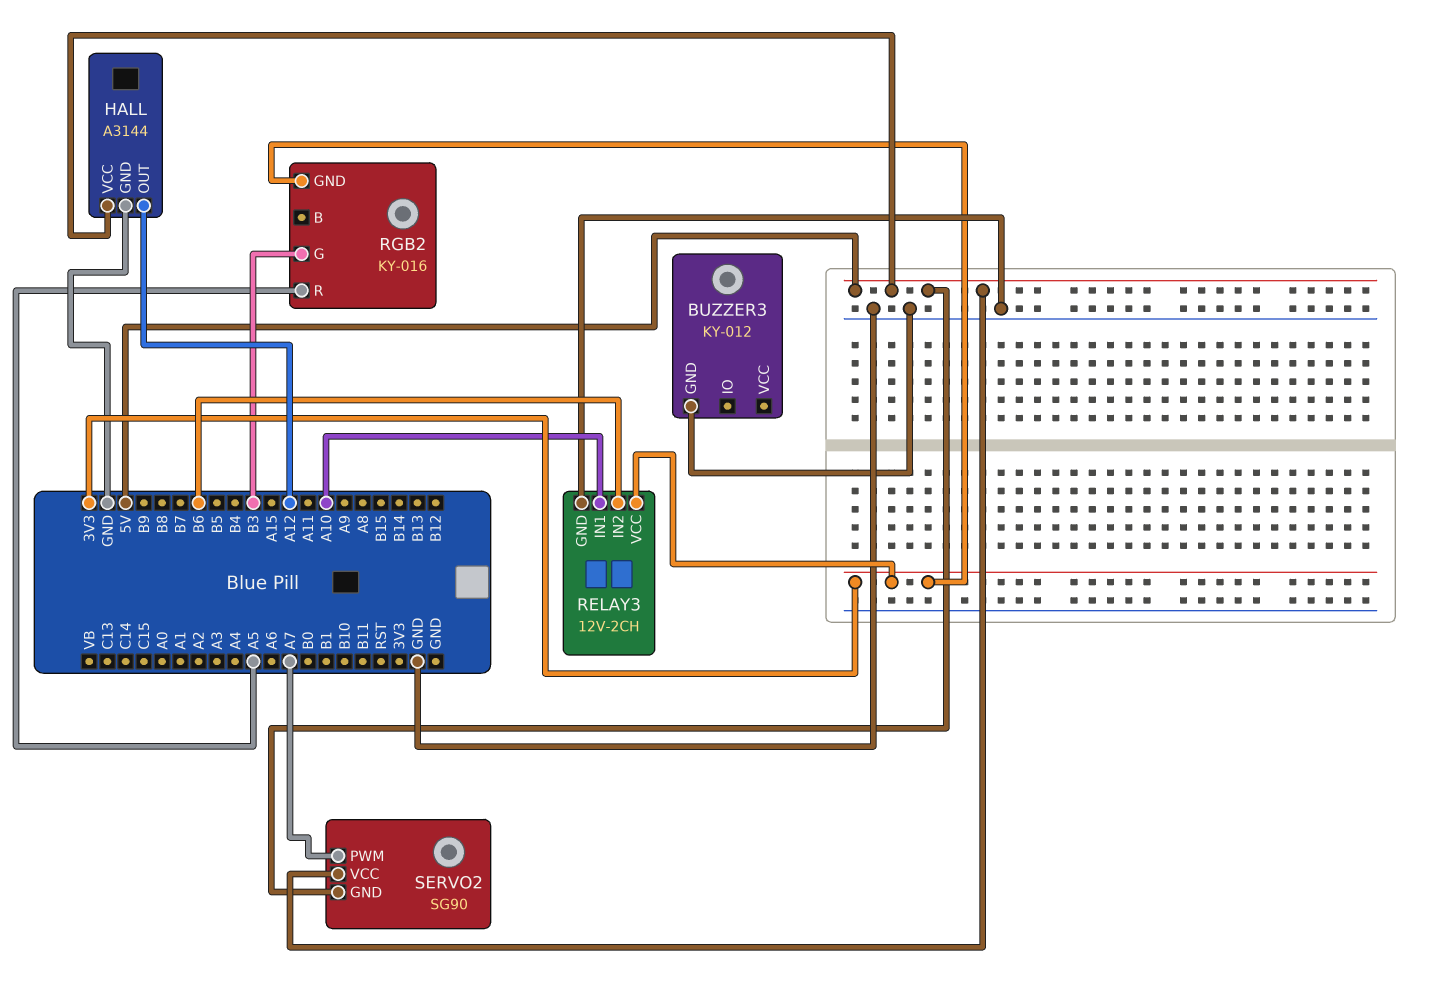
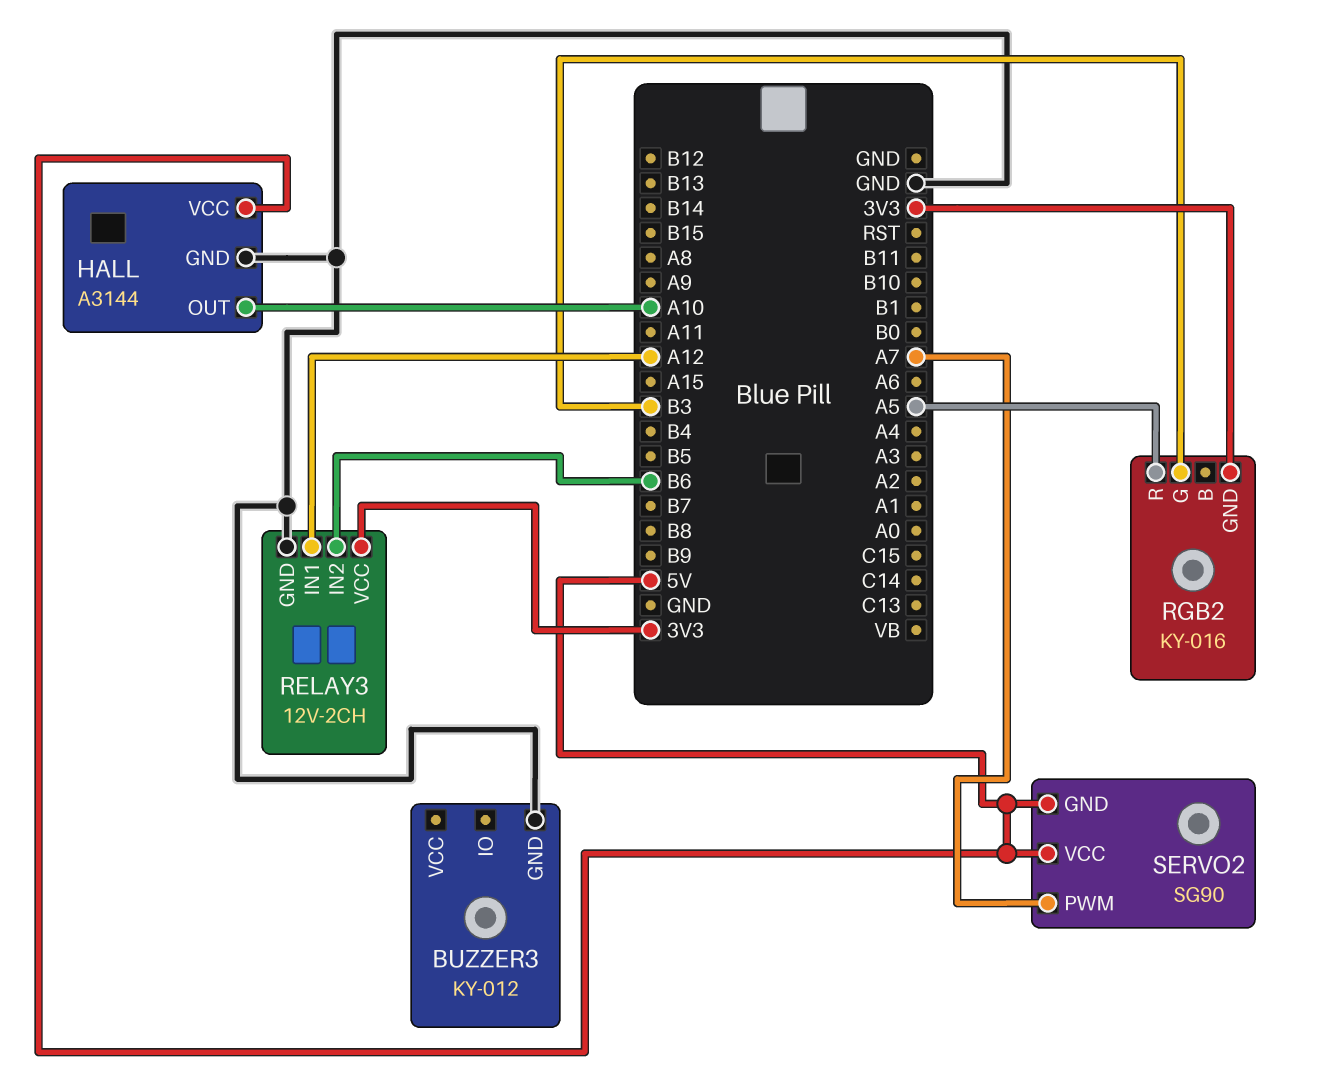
HALL pin OUT: A12 -> A10
RELAY3 pin IN1: A10 -> A12

